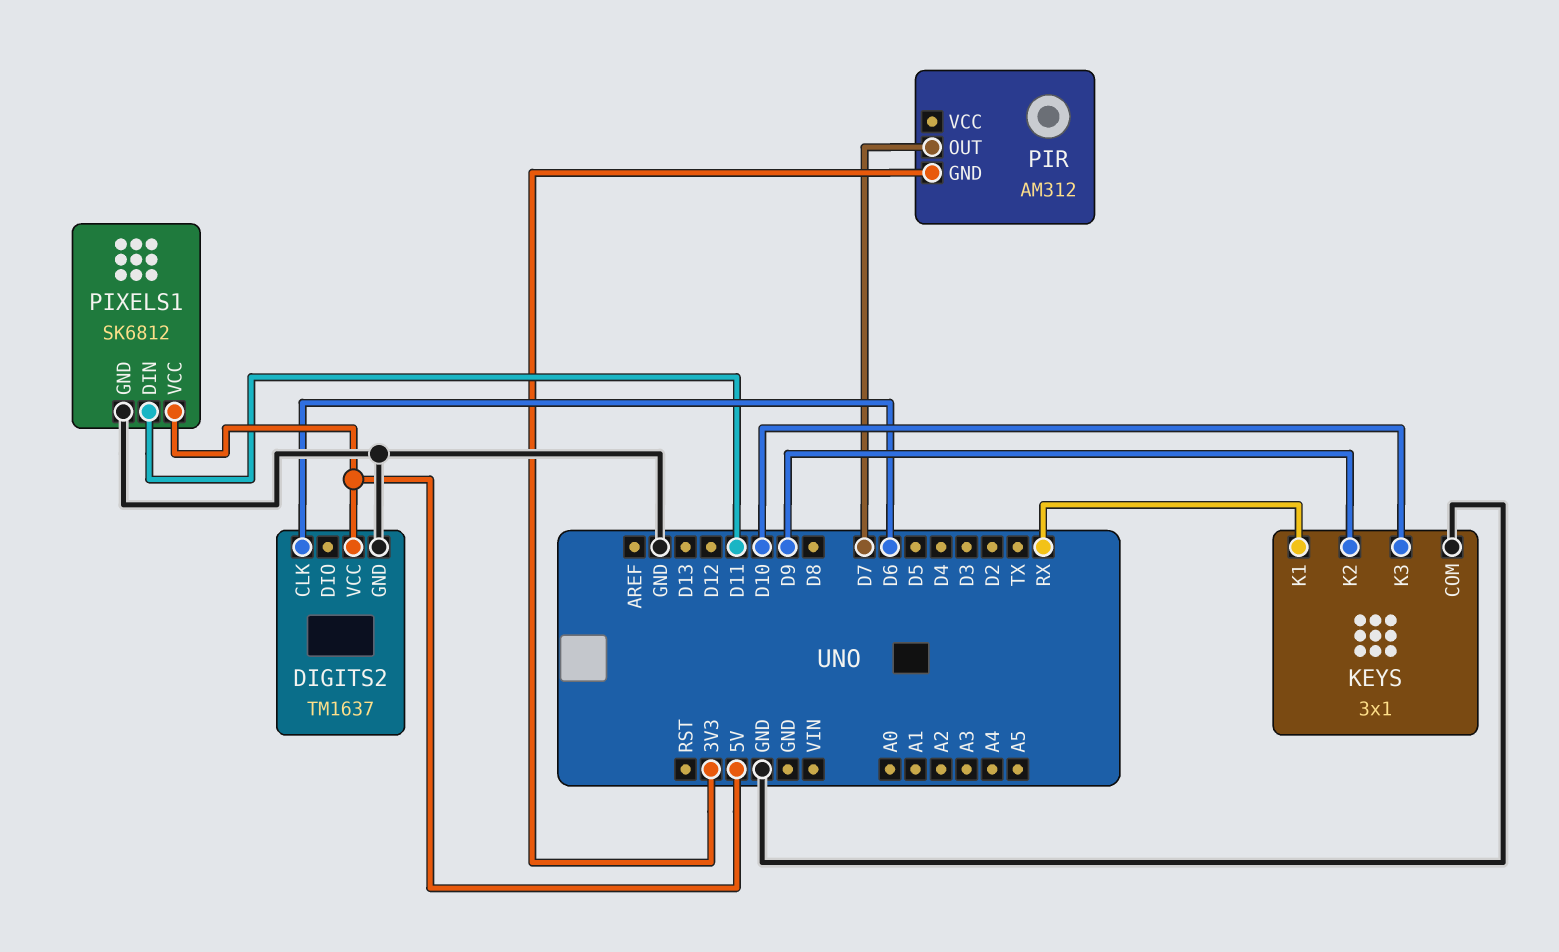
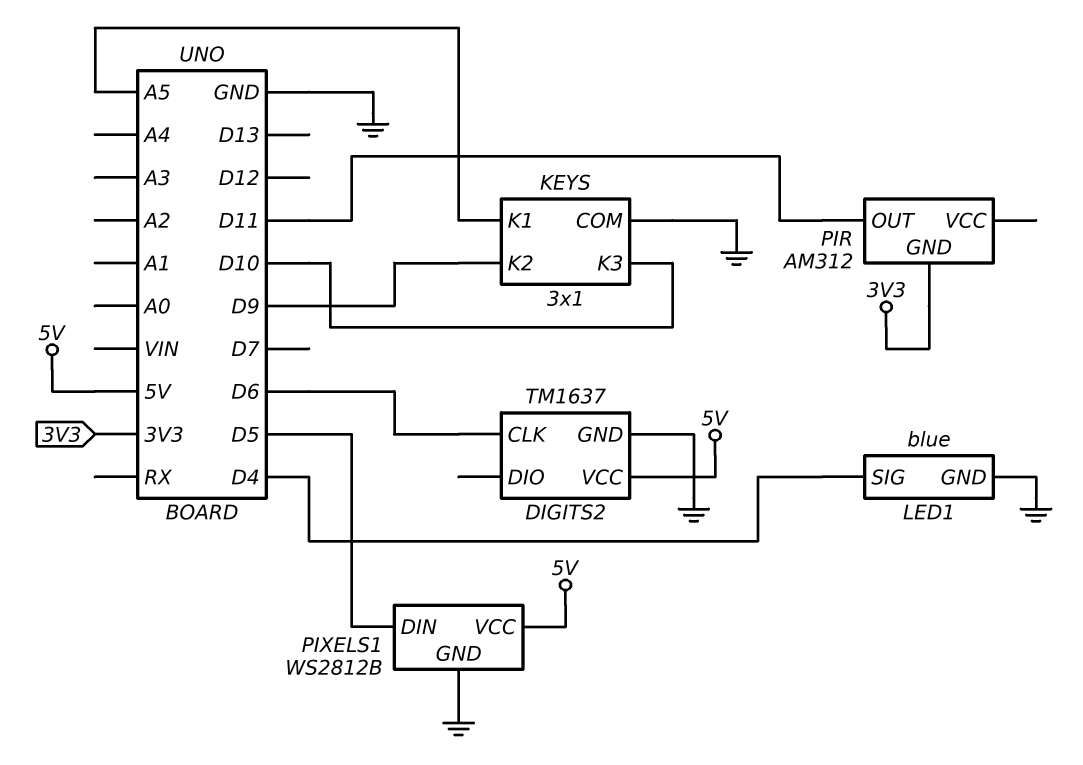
KEYS pin K1: RX -> A5
LED1: none -> blue
LED1 pin GND: none -> GND
LED1 pin SIG: none -> D4
PIR pin OUT: D7 -> D11
PIXELS1: SK6812 -> WS2812B
PIXELS1 pin DIN: D11 -> D5

